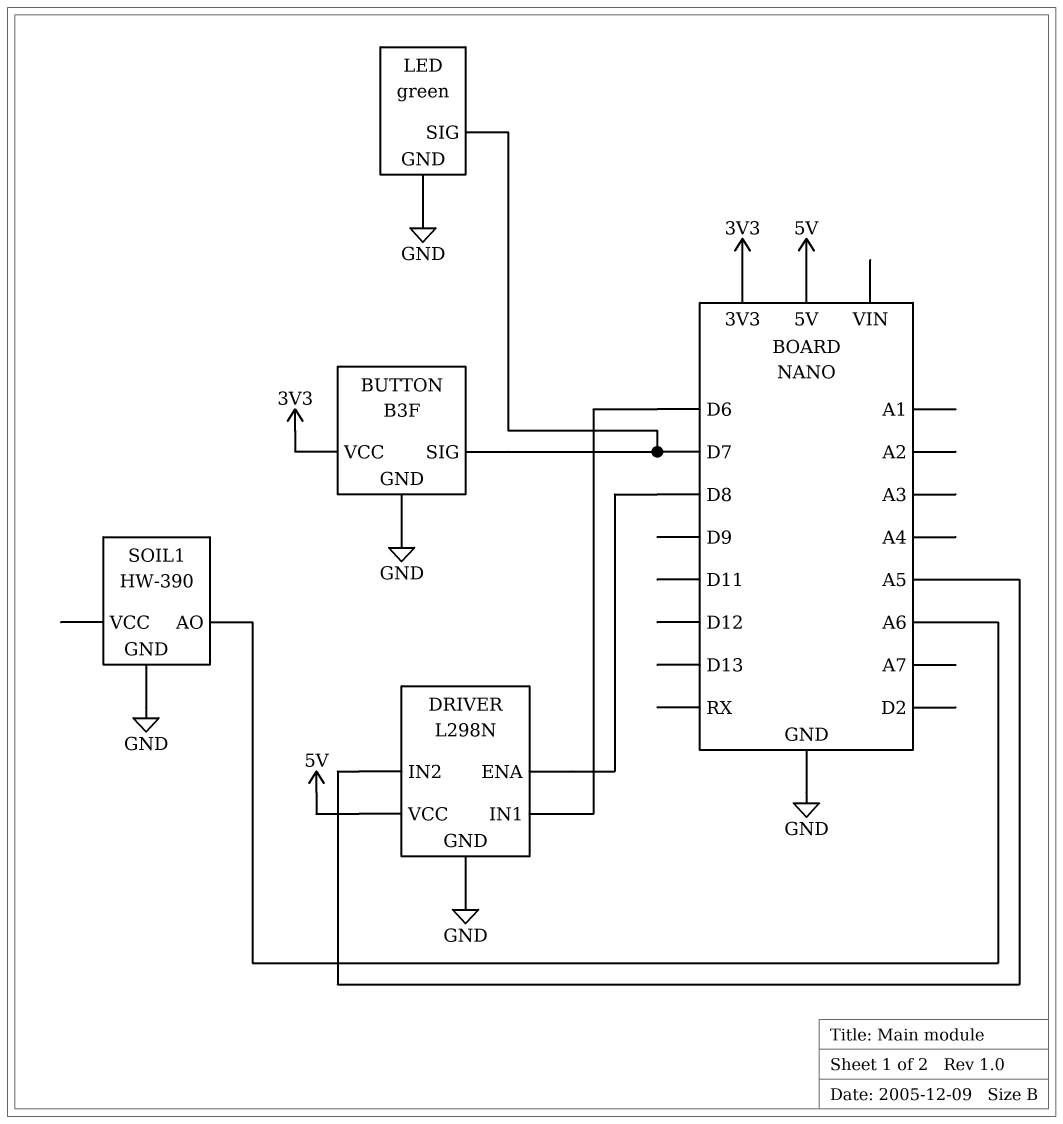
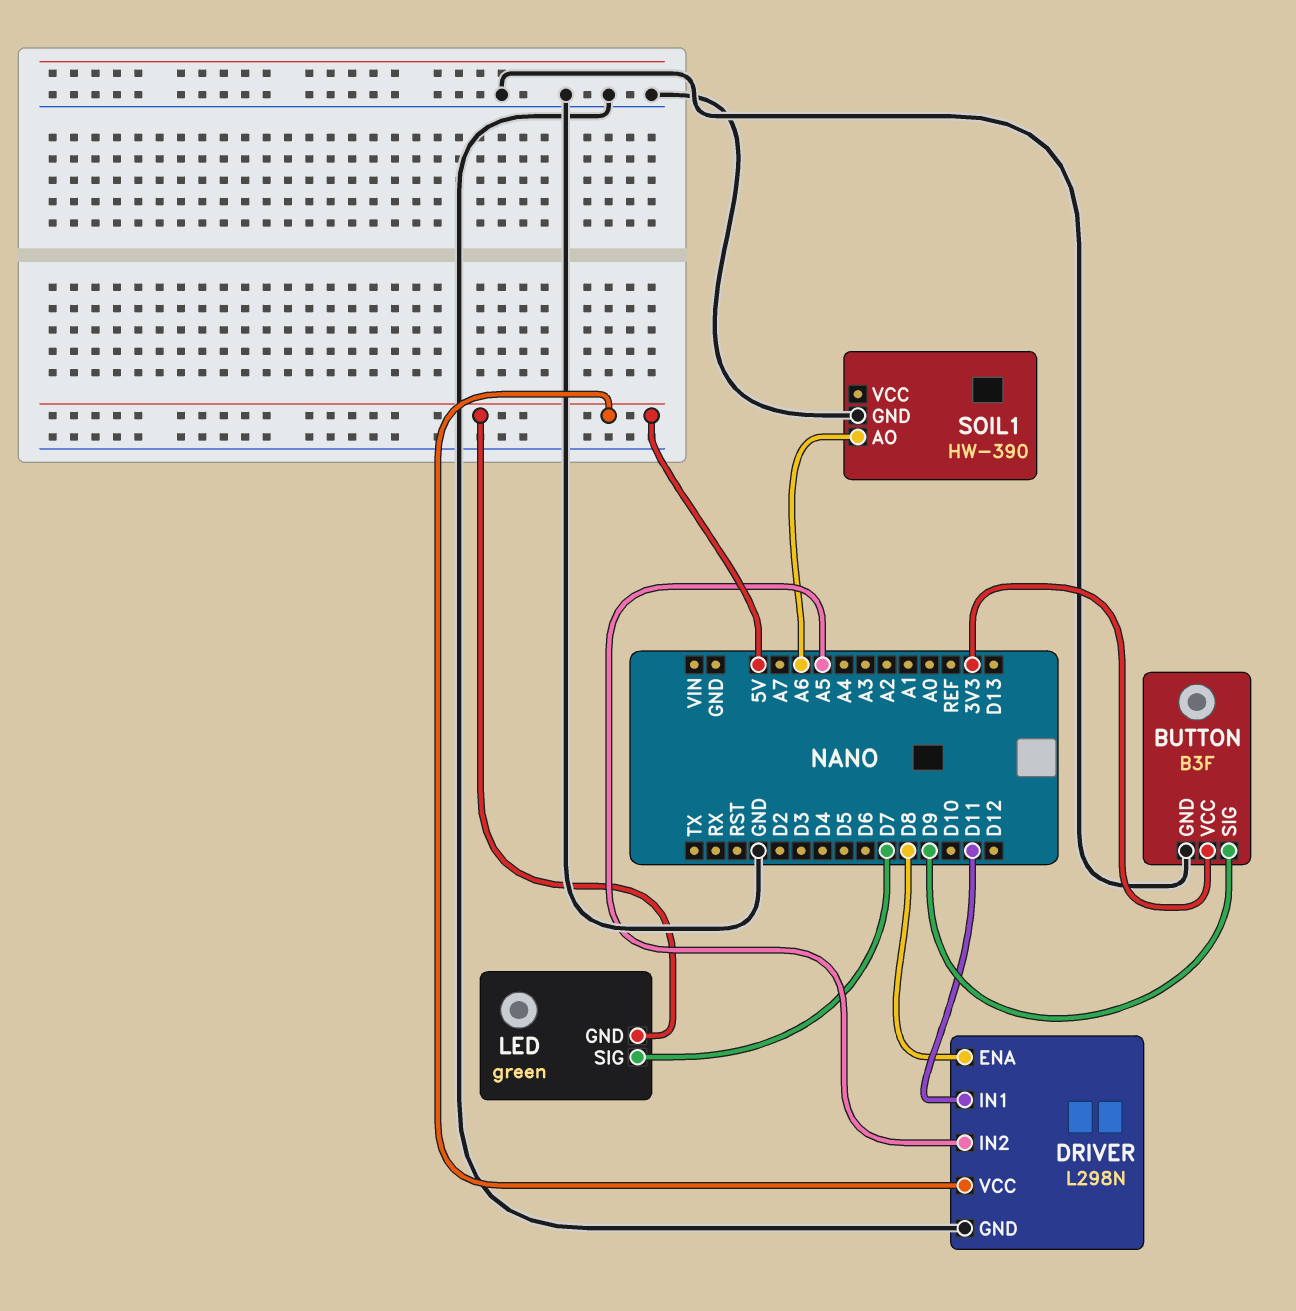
BUTTON pin SIG: D7 -> D9
DRIVER pin IN1: D6 -> D11
LED pin GND: GND -> 5V

